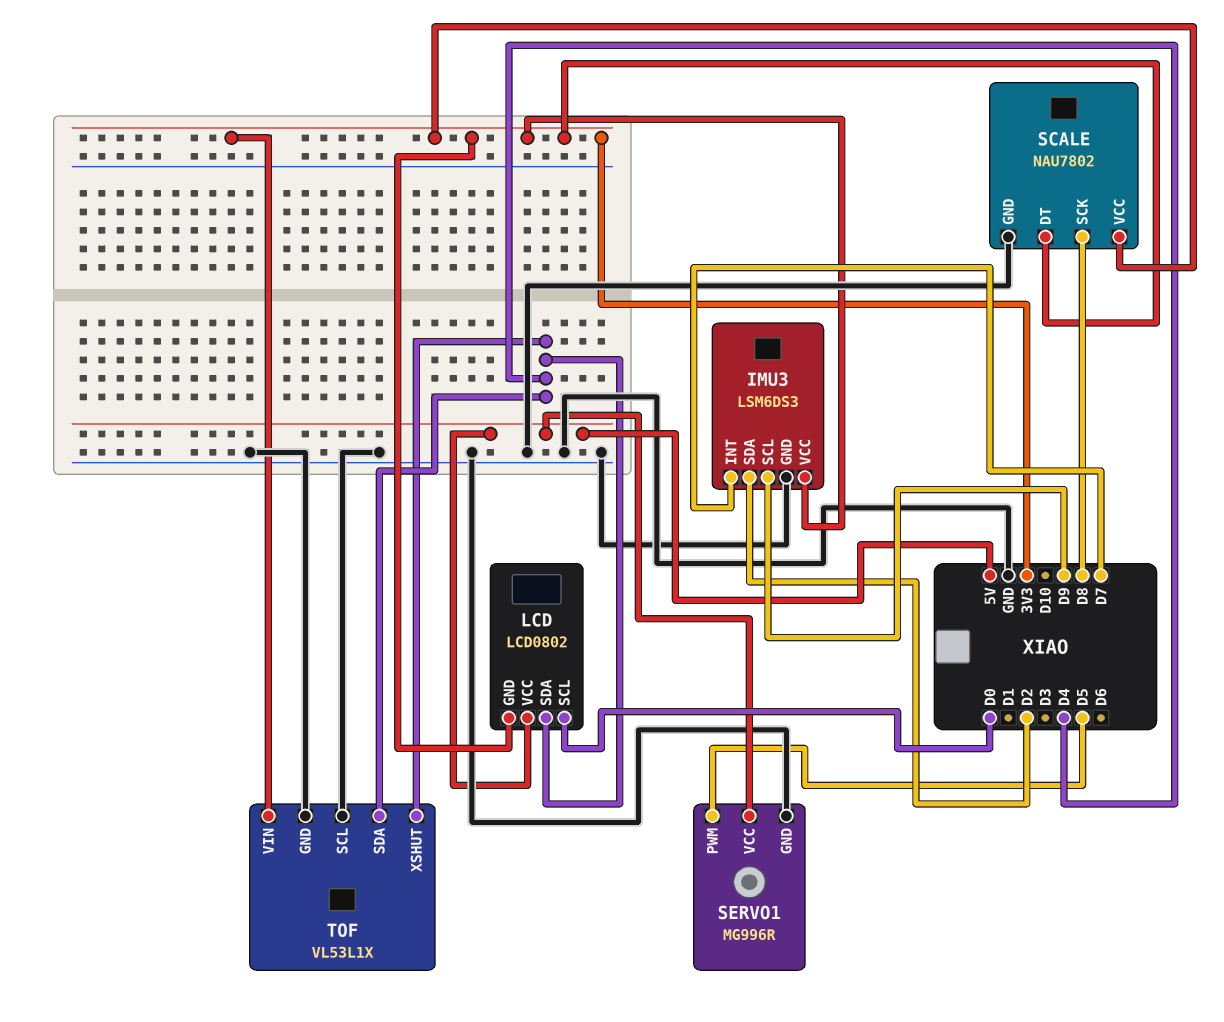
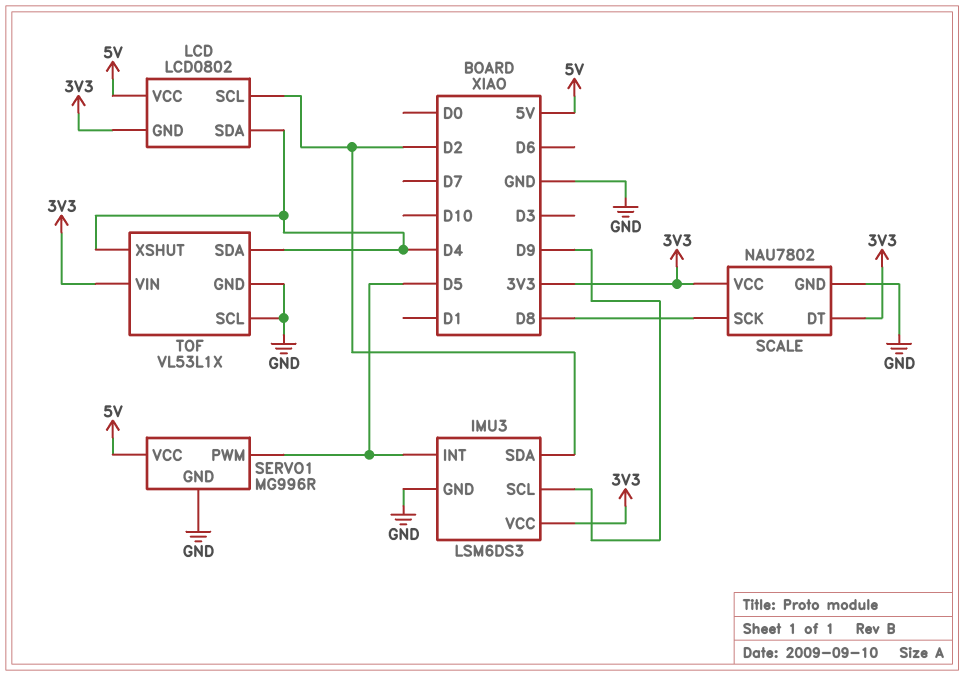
IMU3 pin INT: D7 -> D5
LCD pin SCL: D0 -> D2

